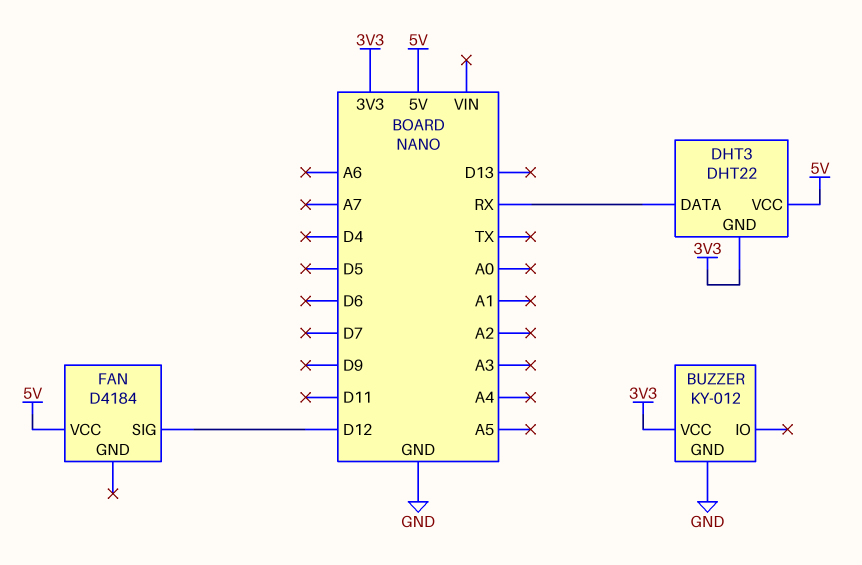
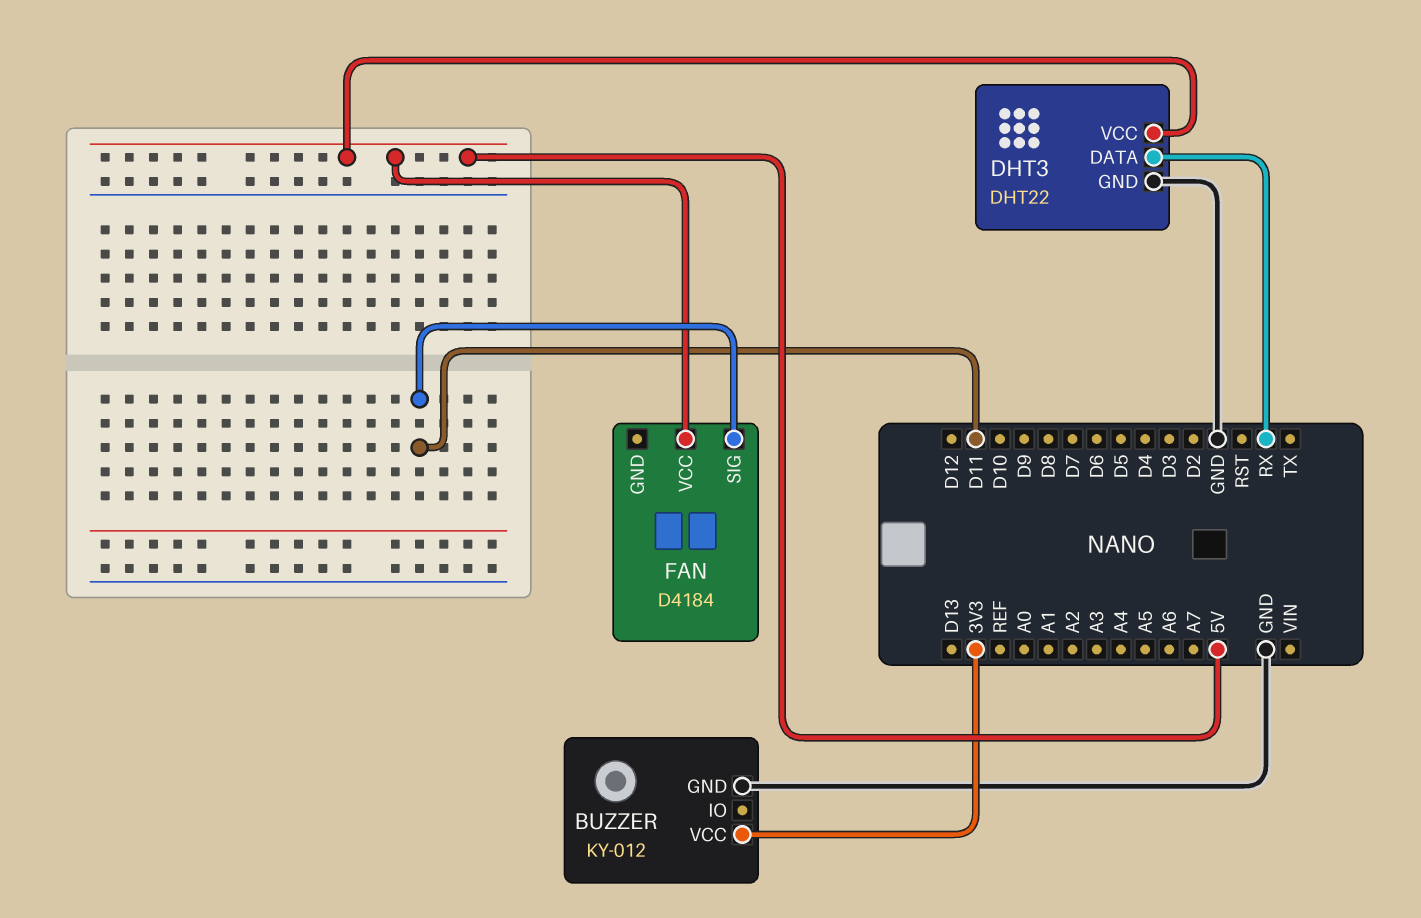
DHT3 pin GND: 3V3 -> GND
FAN pin SIG: D12 -> D11

